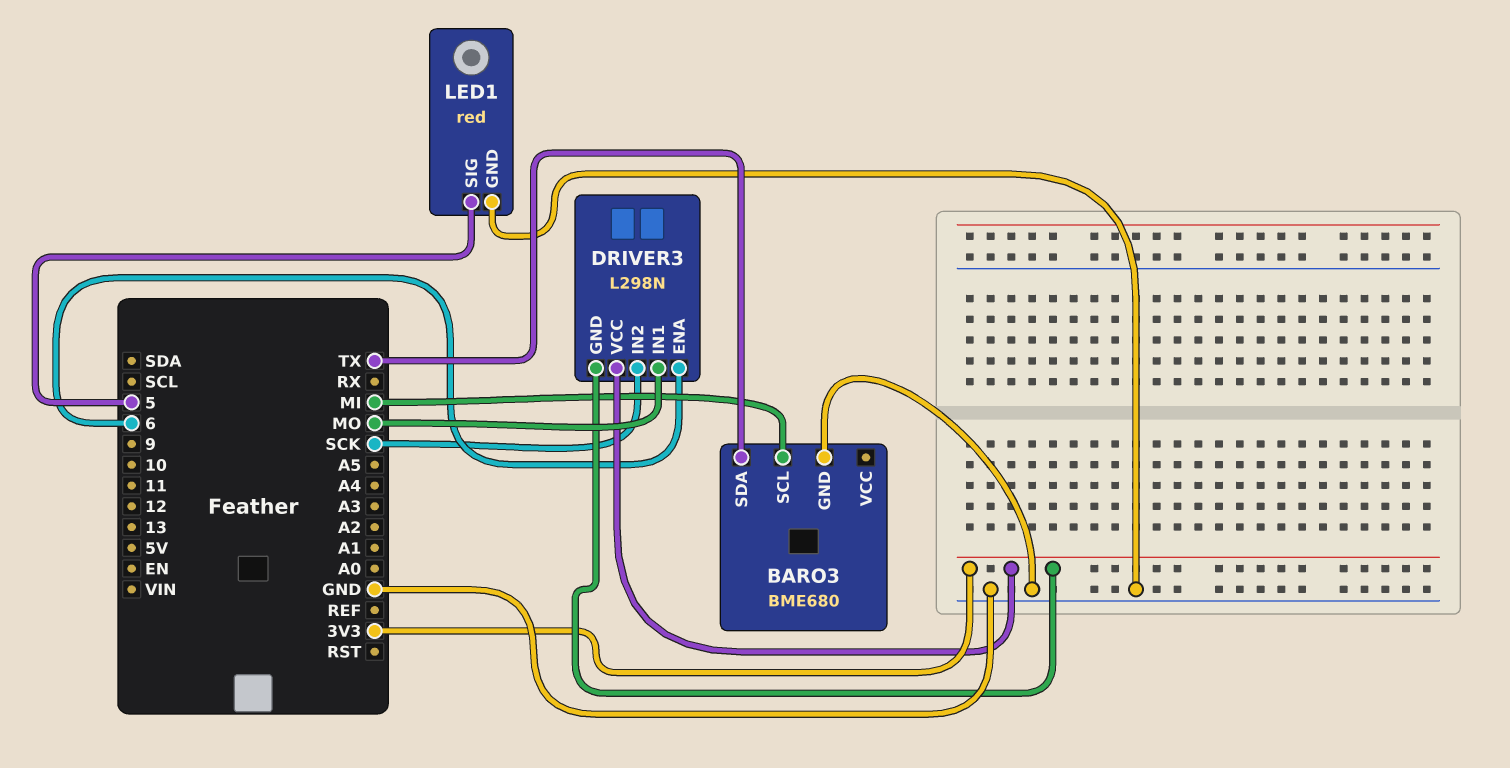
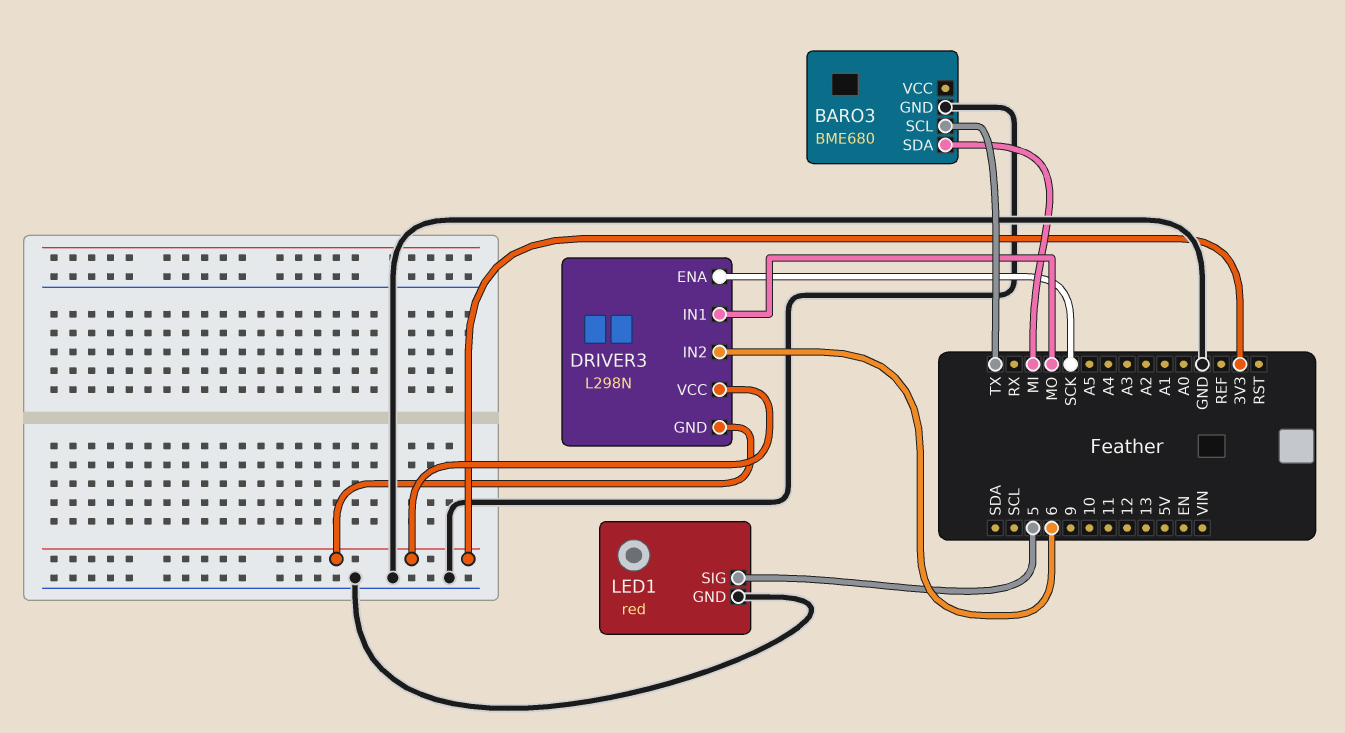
BARO3 pin SCL: MI -> TX
BARO3 pin SDA: TX -> MI
DRIVER3 pin ENA: 6 -> SCK
DRIVER3 pin IN2: SCK -> 6

